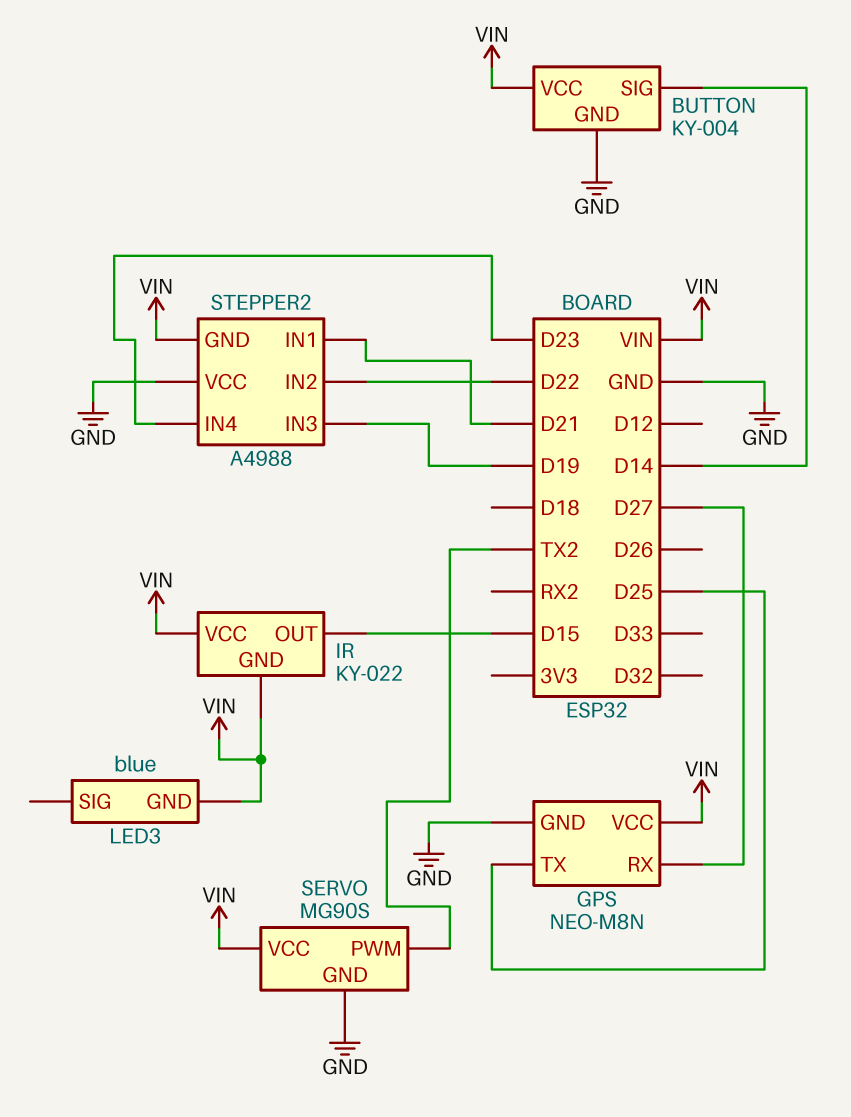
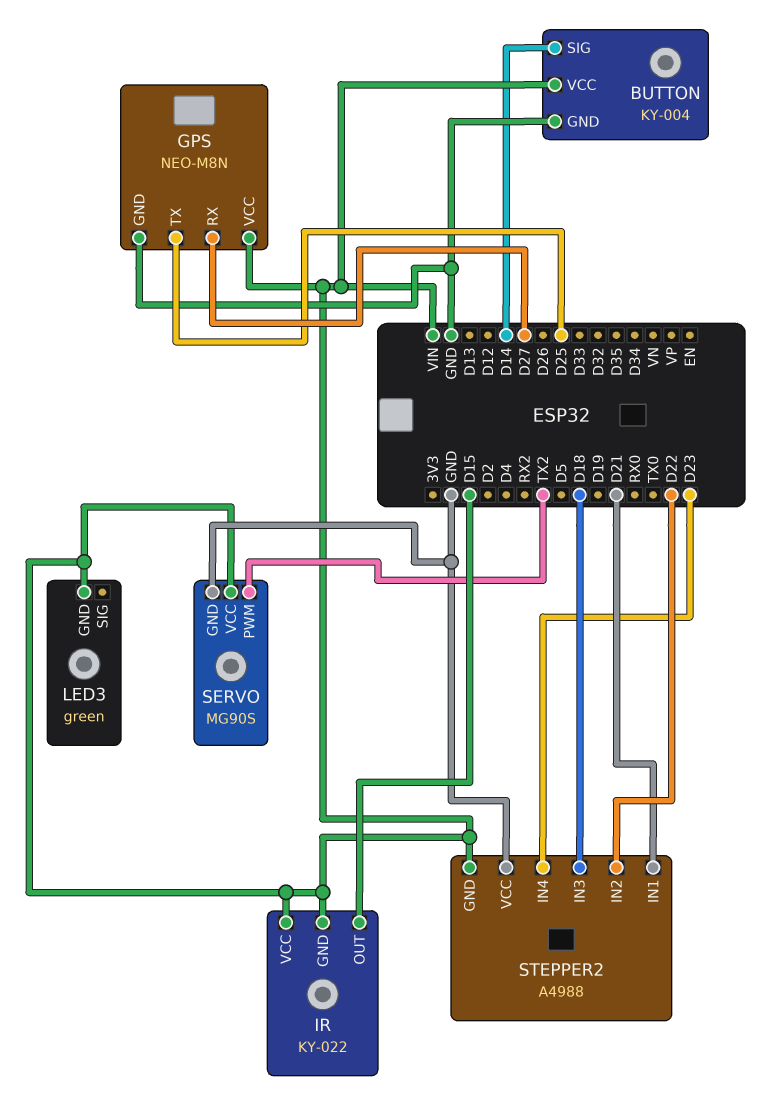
LED3: blue -> green
STEPPER2 pin IN3: D19 -> D18

